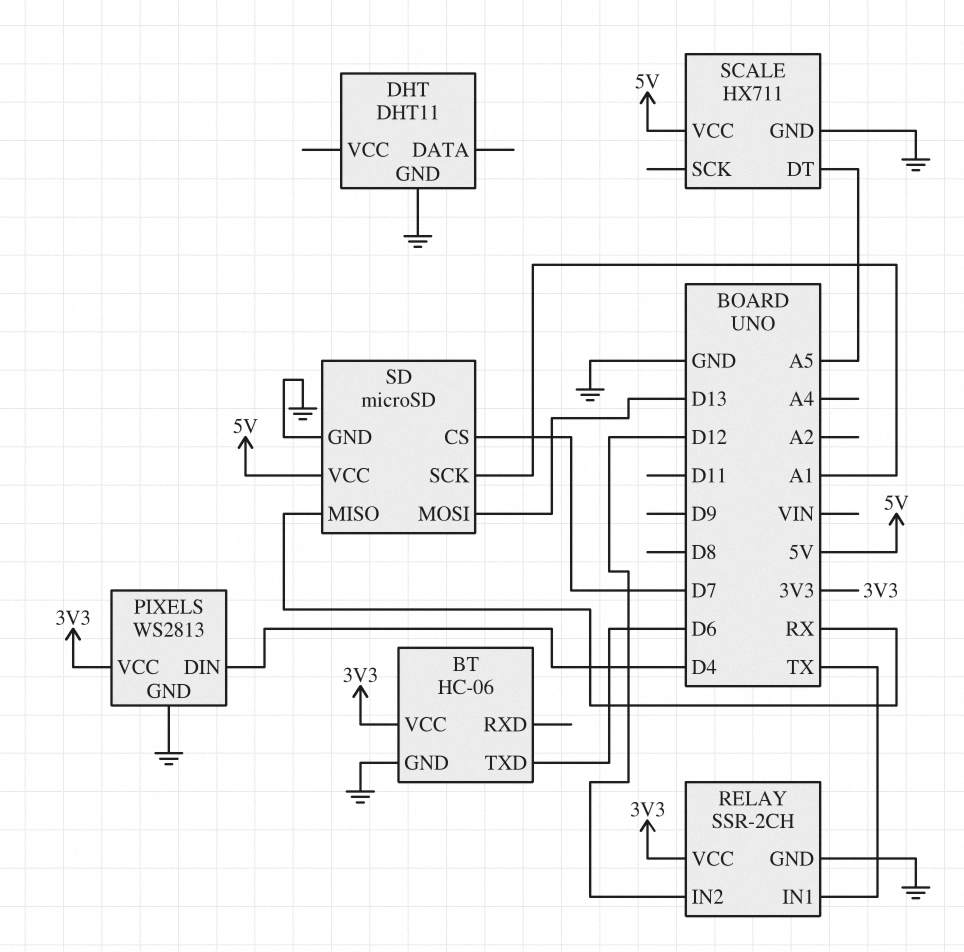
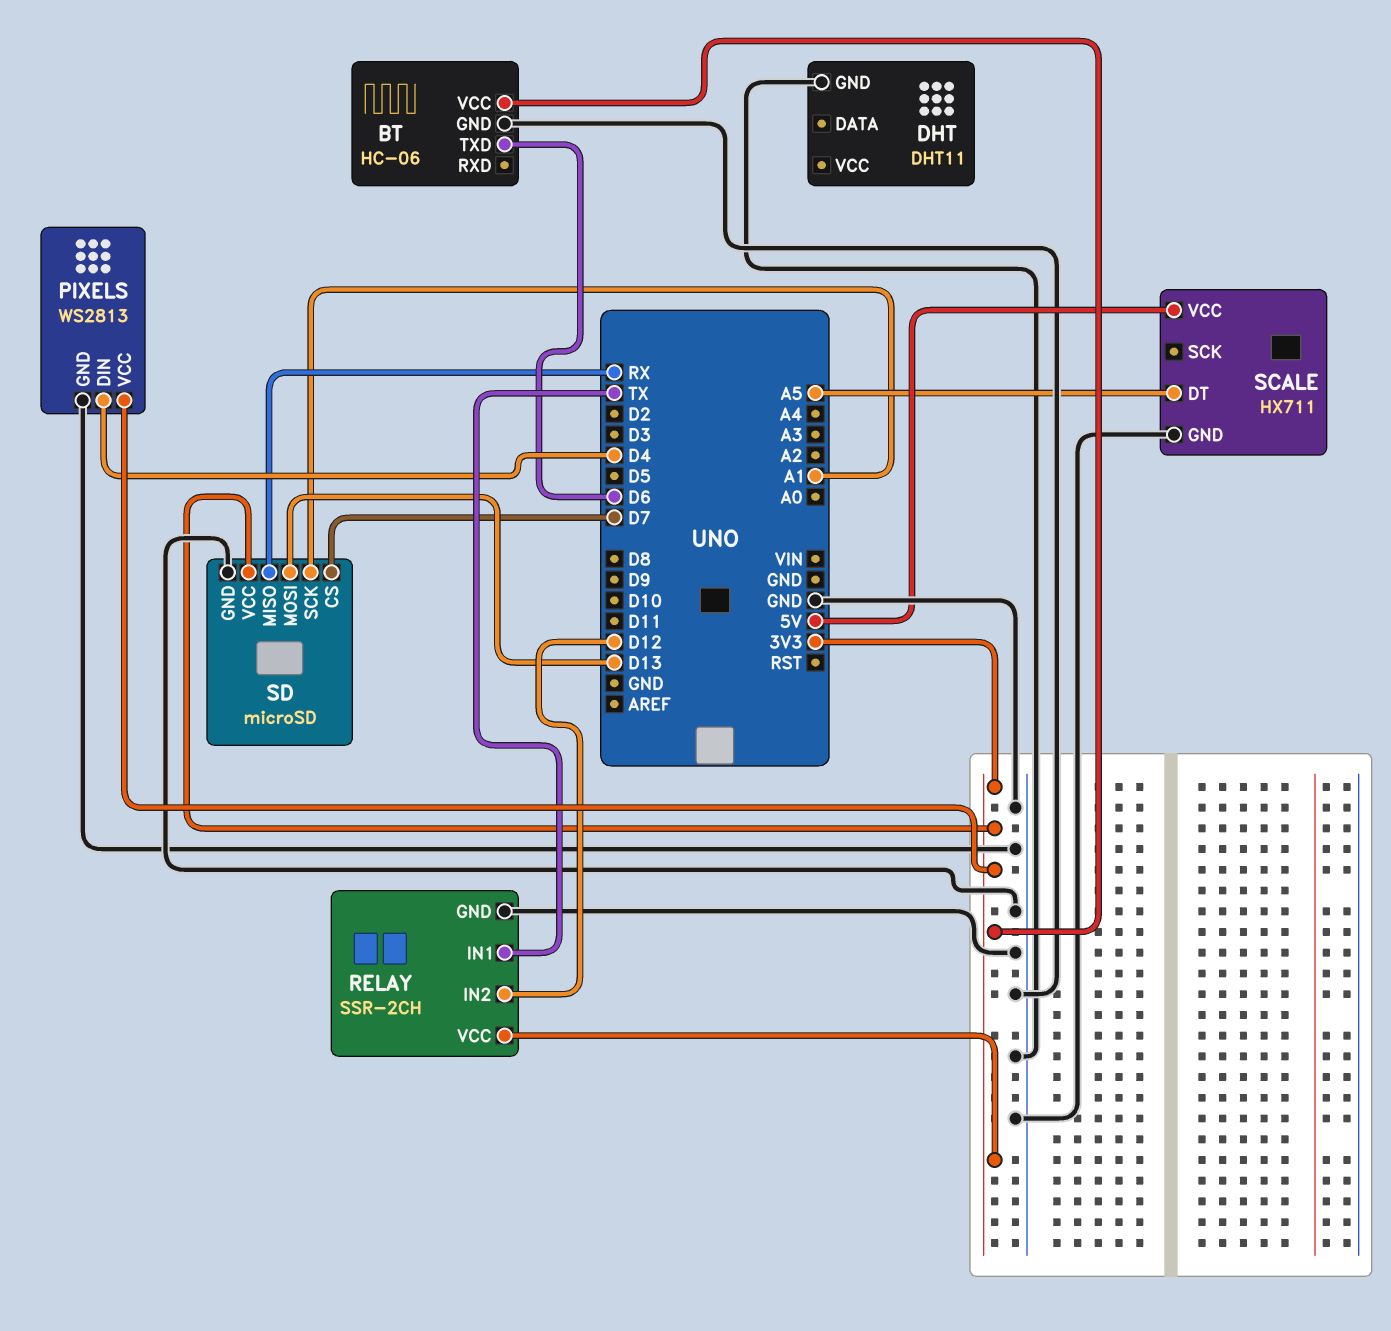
SD pin VCC: 5V -> 3V3

